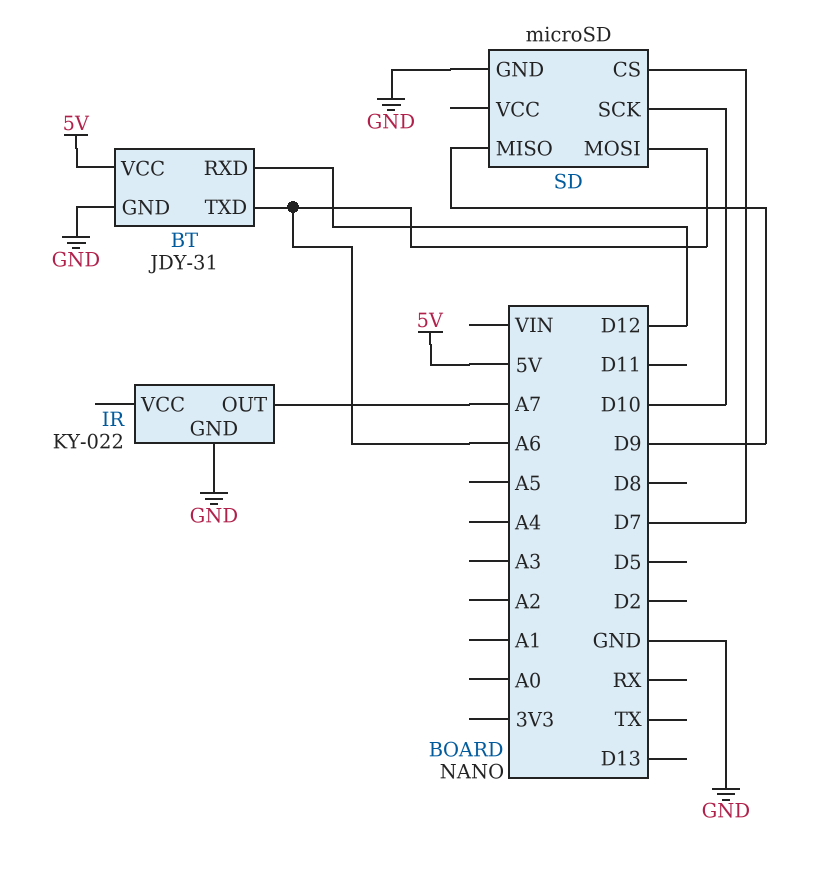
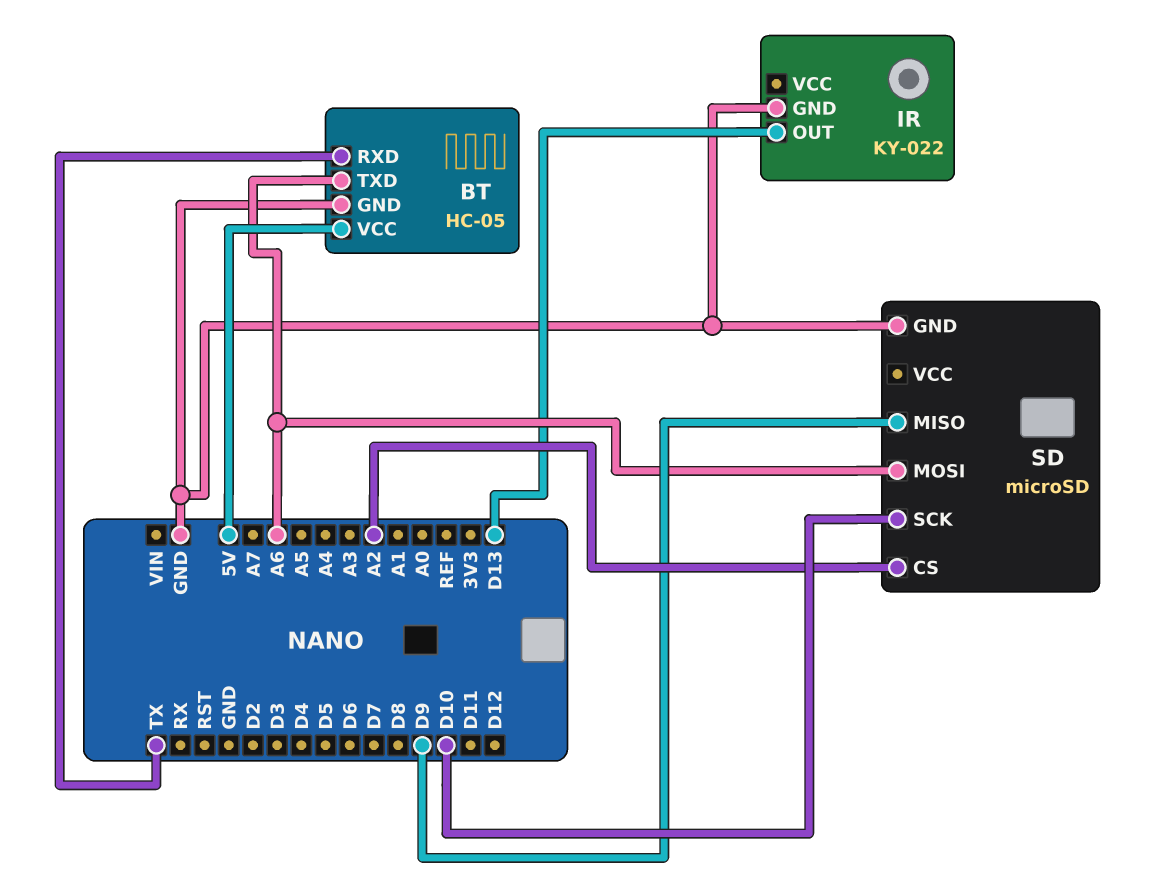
BT: JDY-31 -> HC-05
BT pin RXD: D12 -> TX
IR pin OUT: A7 -> D13
SD pin CS: D7 -> A2

